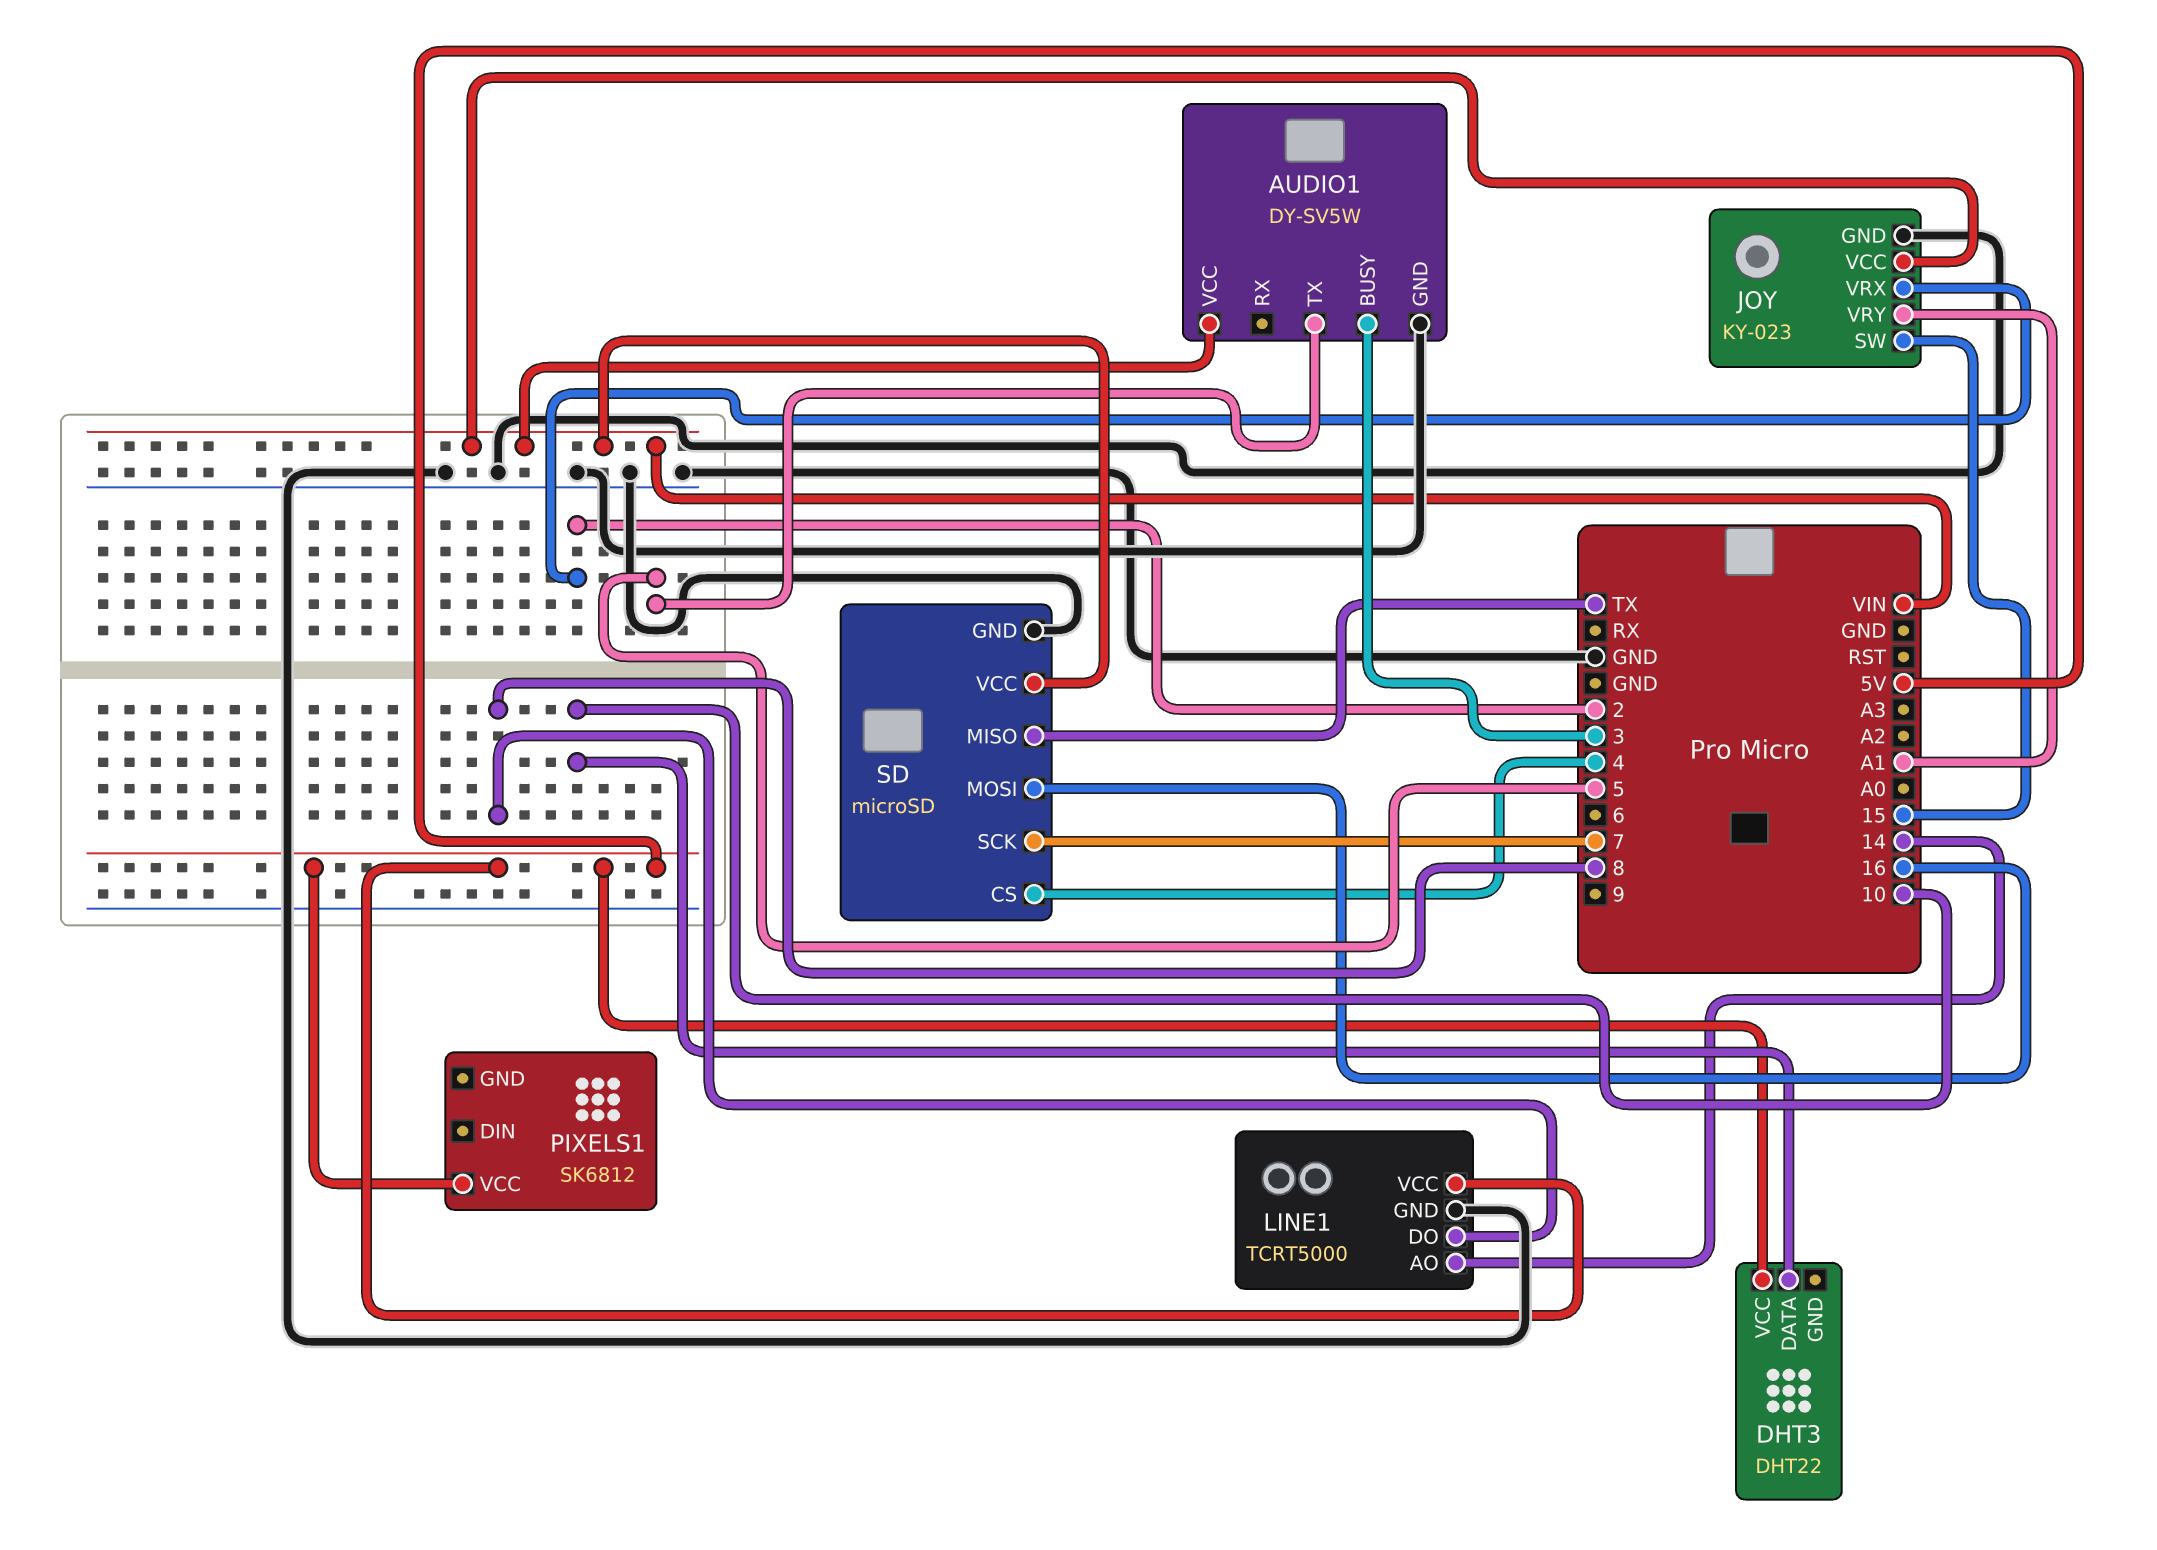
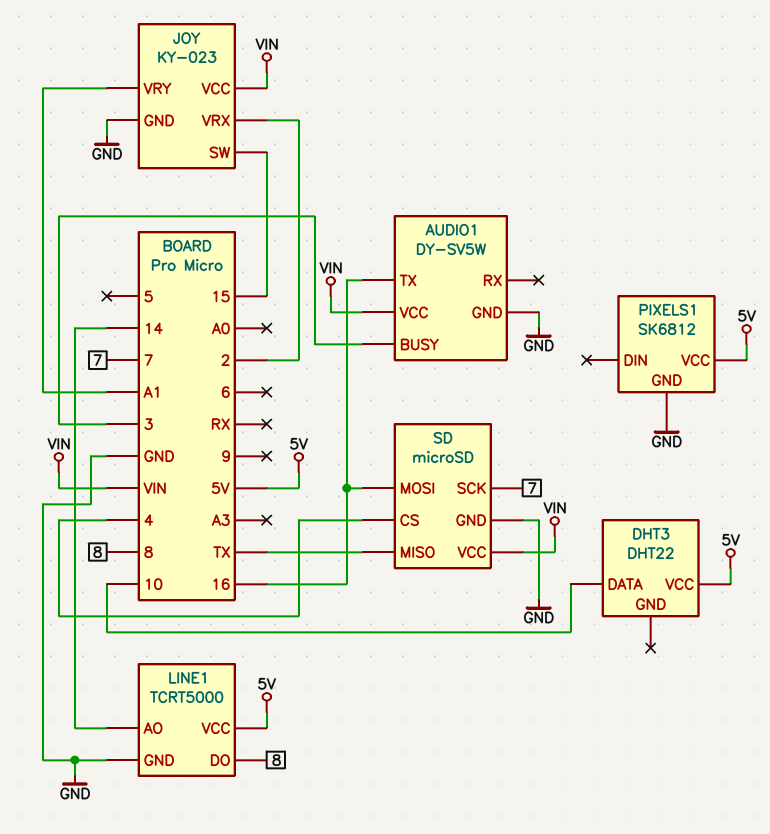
AUDIO1 pin TX: 5 -> 16
PIXELS1 pin GND: none -> GND

